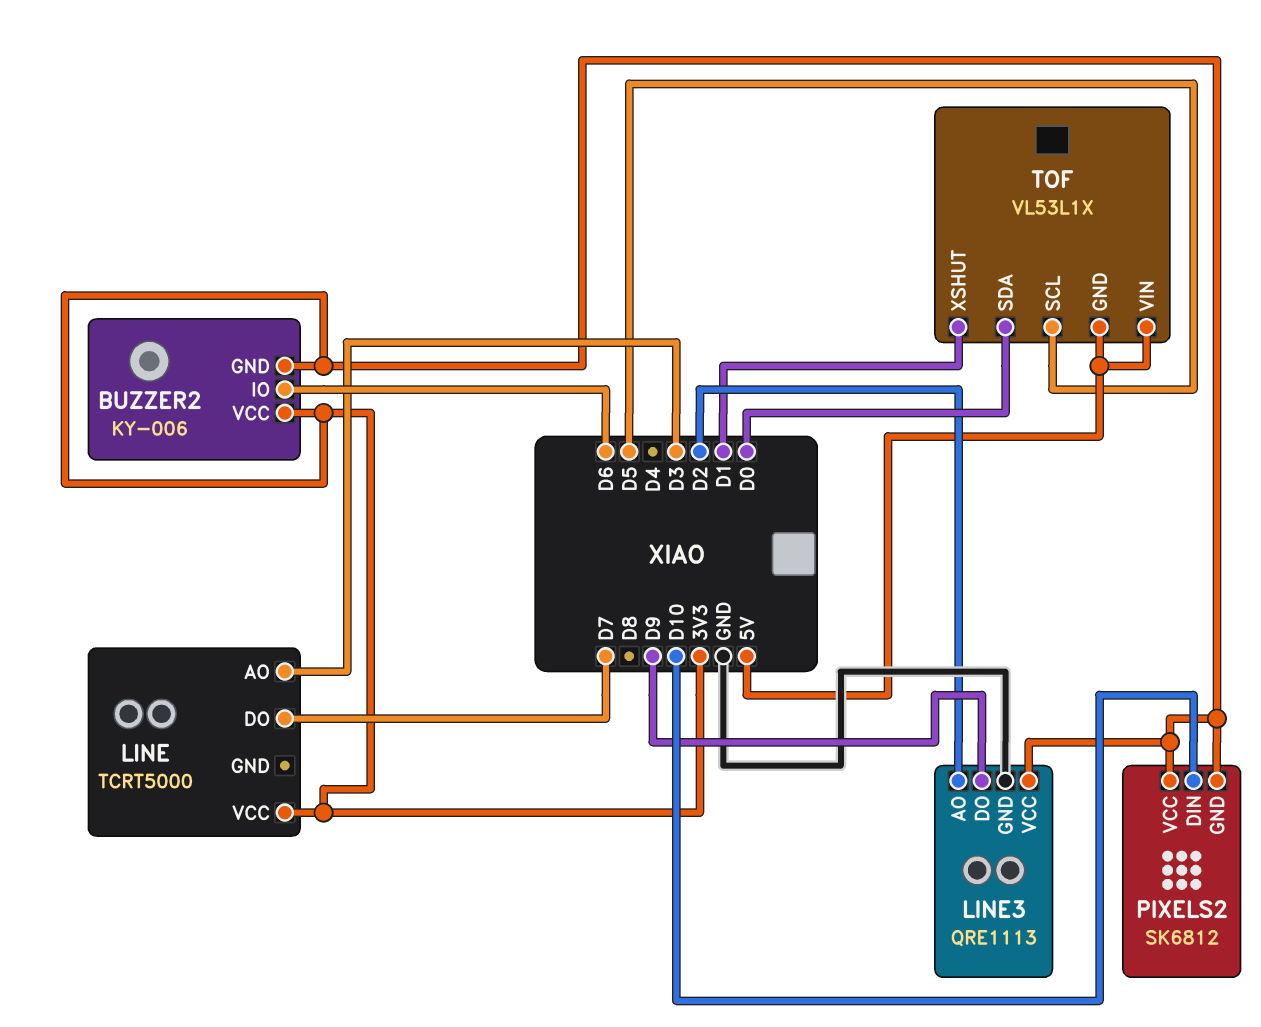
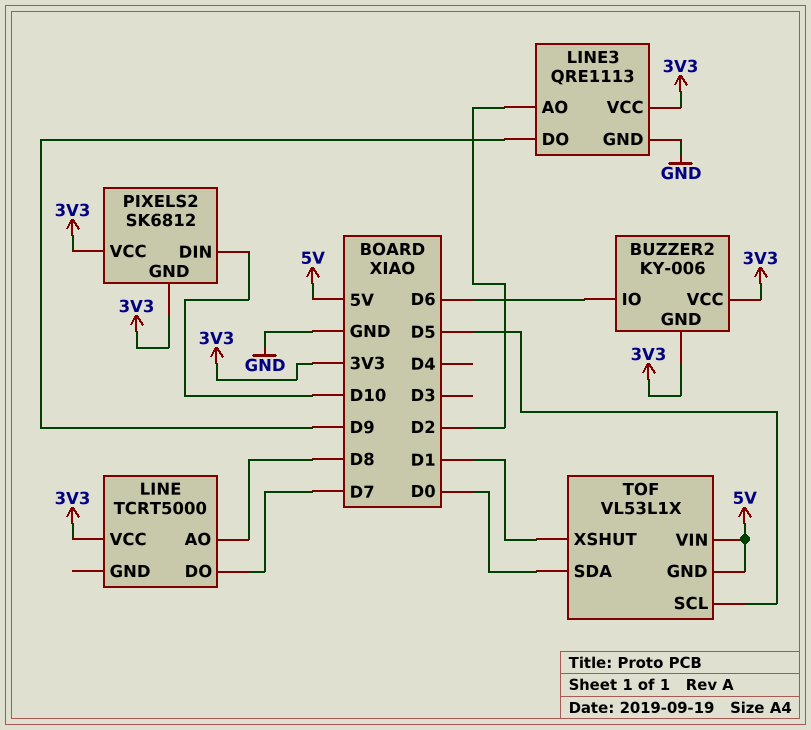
LINE pin AO: D3 -> D8

